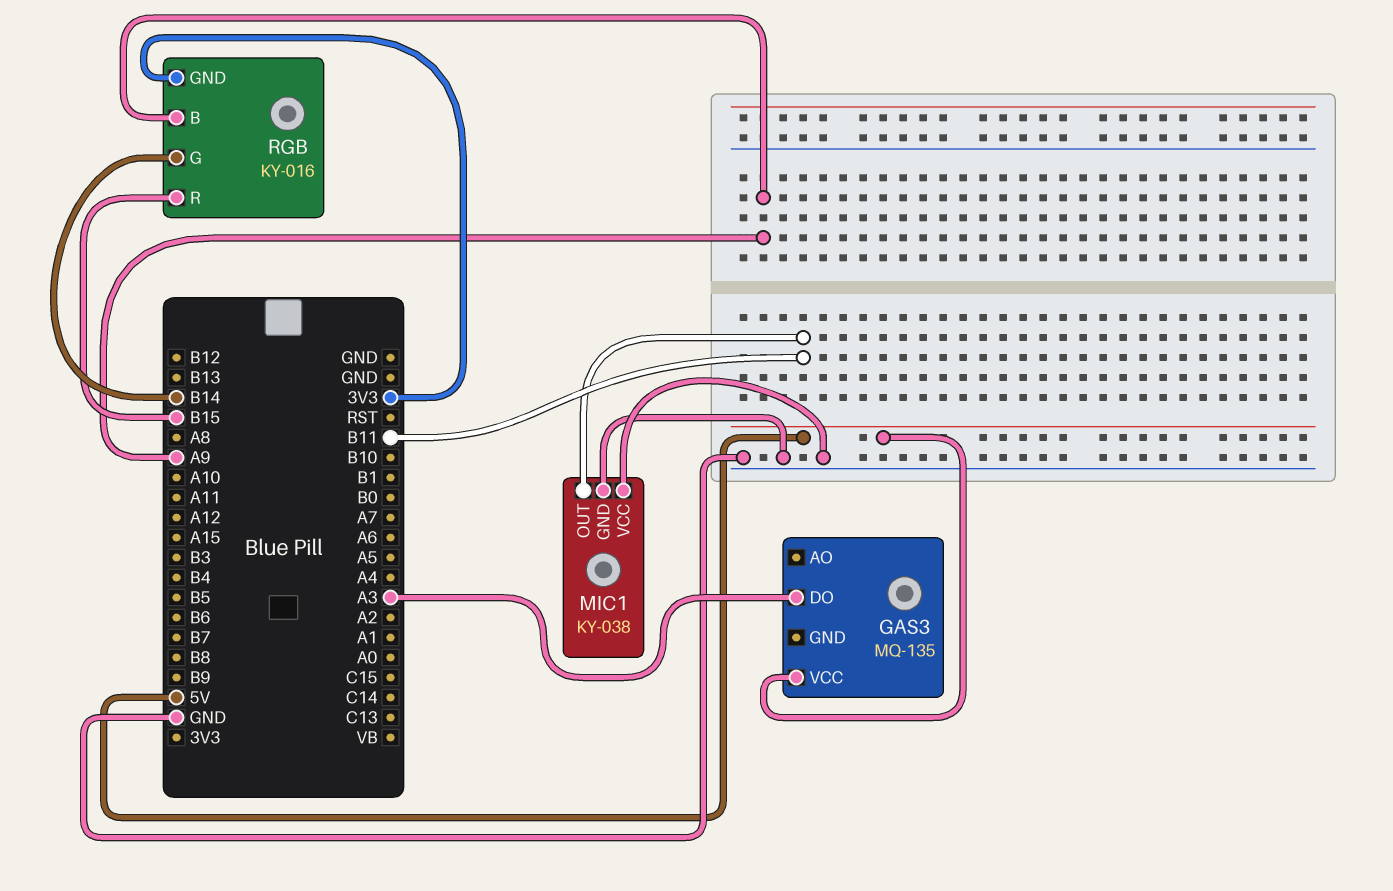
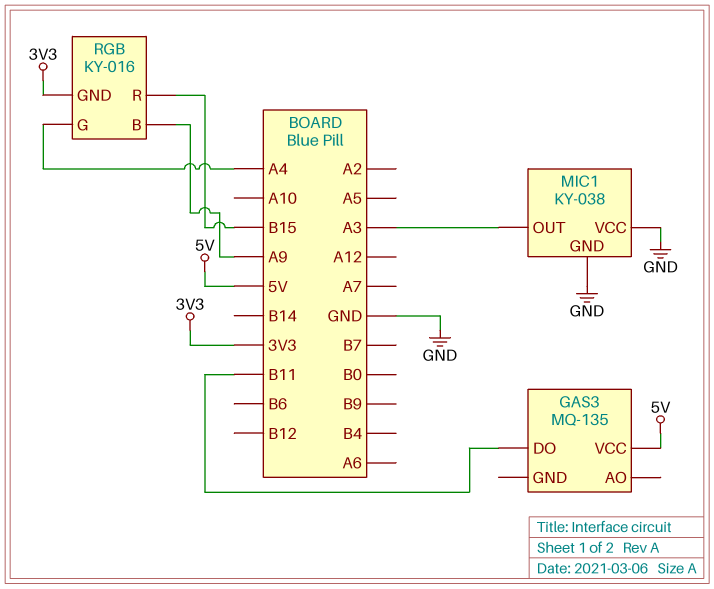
GAS3 pin DO: A3 -> B11
MIC1 pin OUT: B11 -> A3
RGB pin G: B14 -> A4

